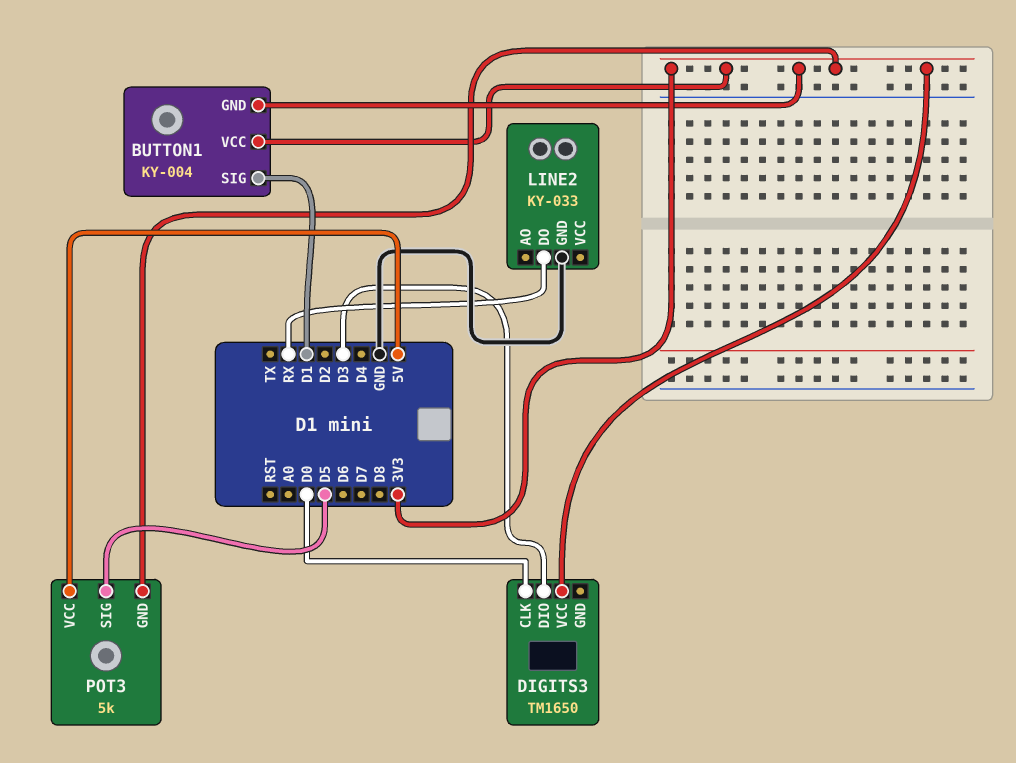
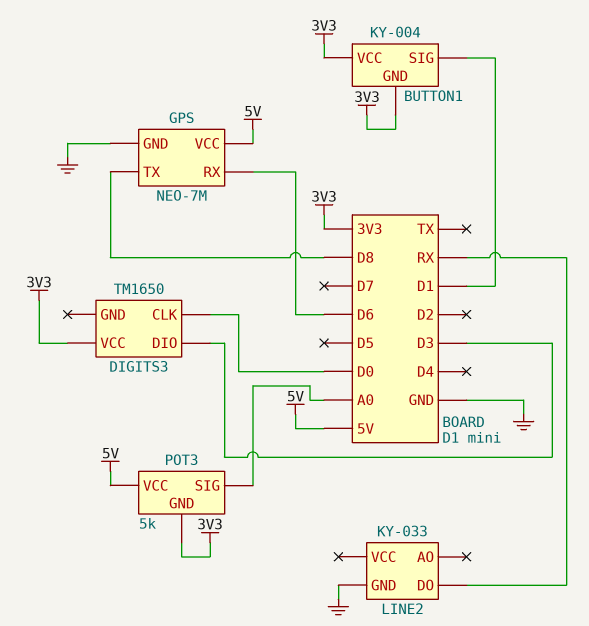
GPS: none -> NEO-7M
GPS pin GND: none -> GND
GPS pin RX: none -> D6
GPS pin TX: none -> D8
GPS pin VCC: none -> 5V
POT3 pin SIG: D5 -> A0

